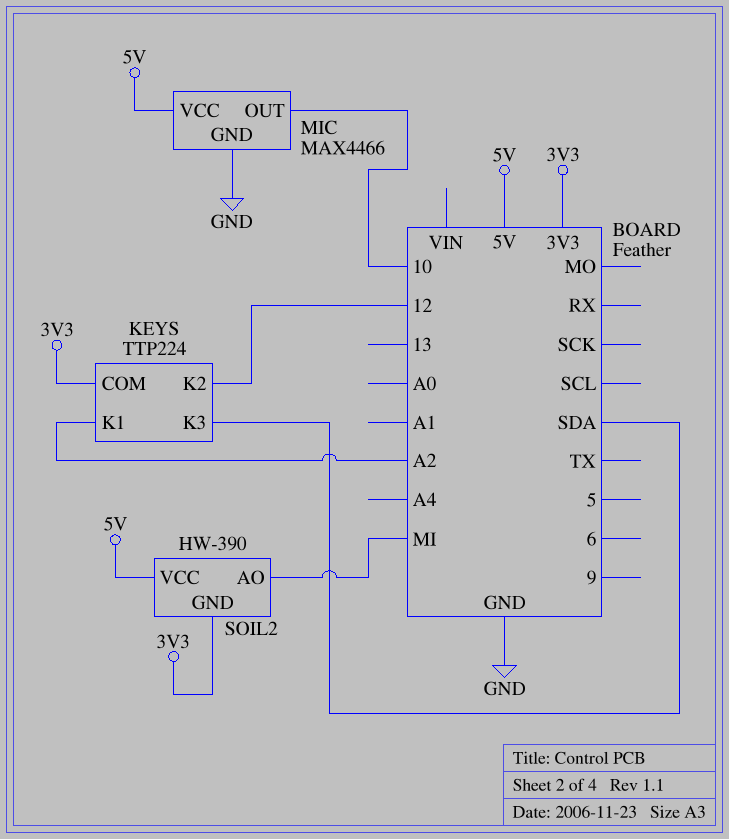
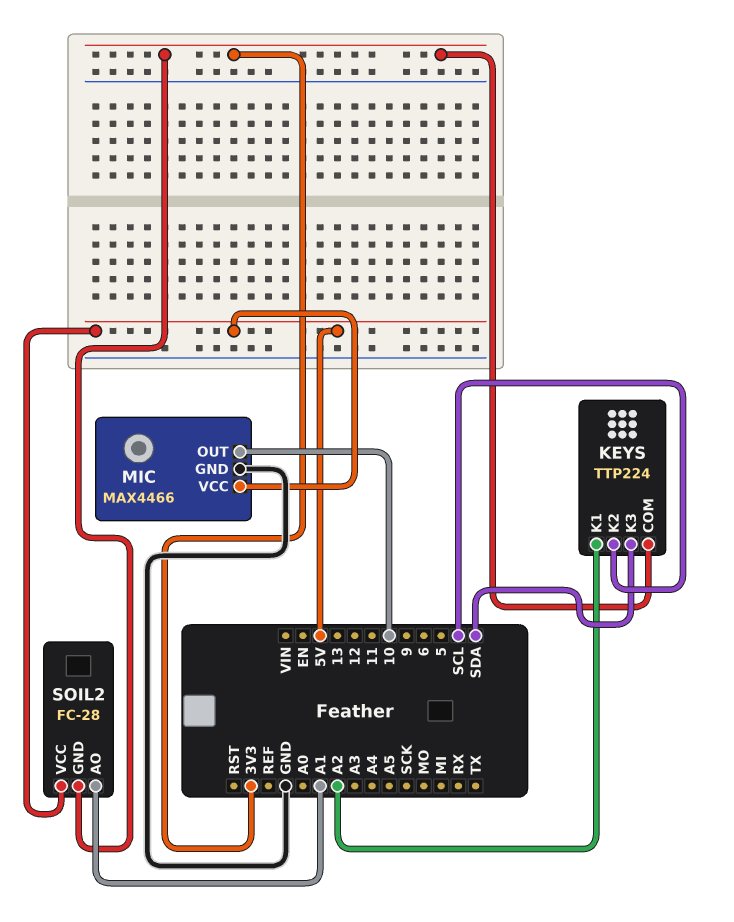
KEYS pin K2: 12 -> SCL
SOIL2: HW-390 -> FC-28
SOIL2 pin AO: MI -> A1

